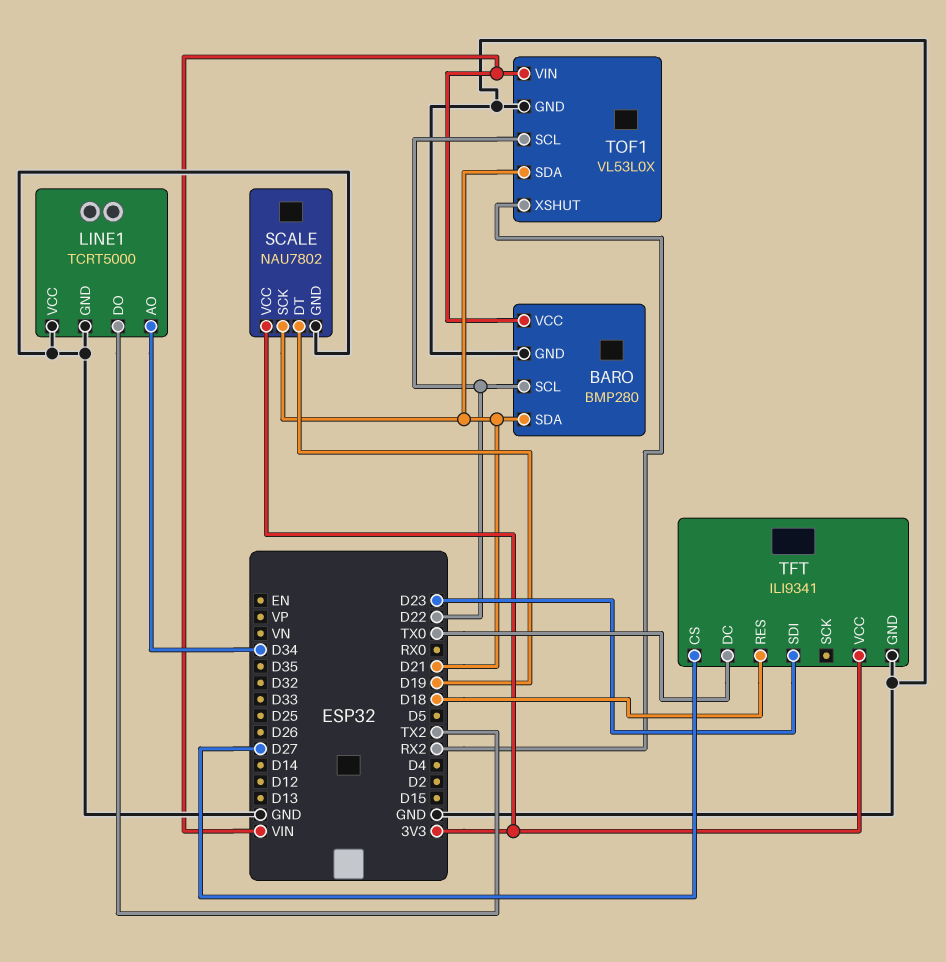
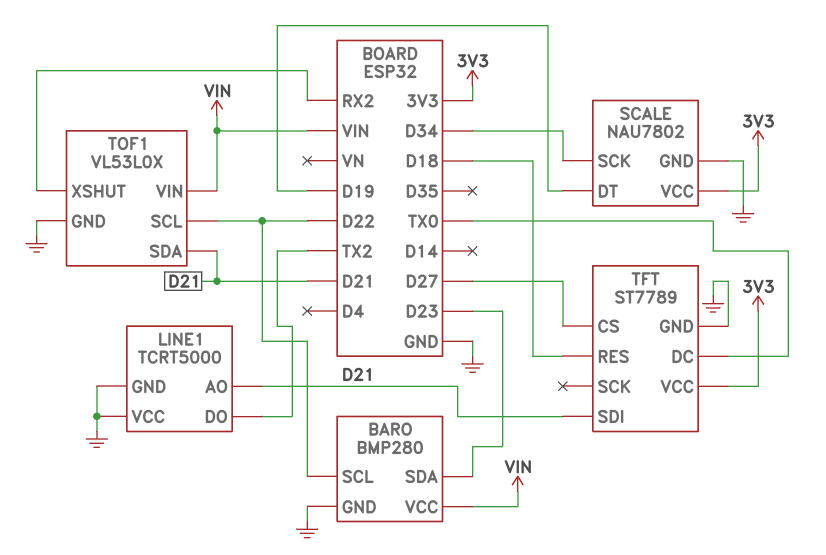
BARO pin SDA: D21 -> D23
LINE1 pin AO: D34 -> D21
SCALE pin SCK: D21 -> D34
TFT: ILI9341 -> ST7789
TFT pin SDI: D23 -> D21

